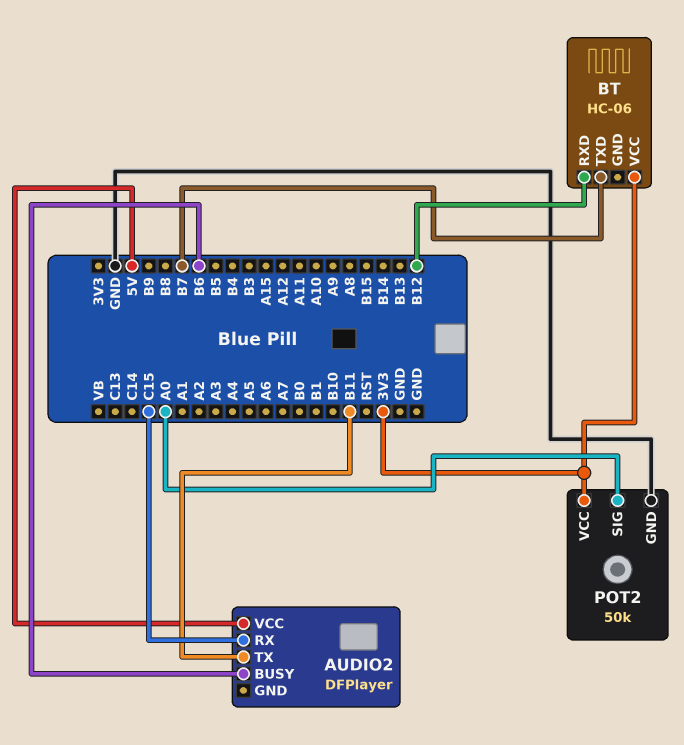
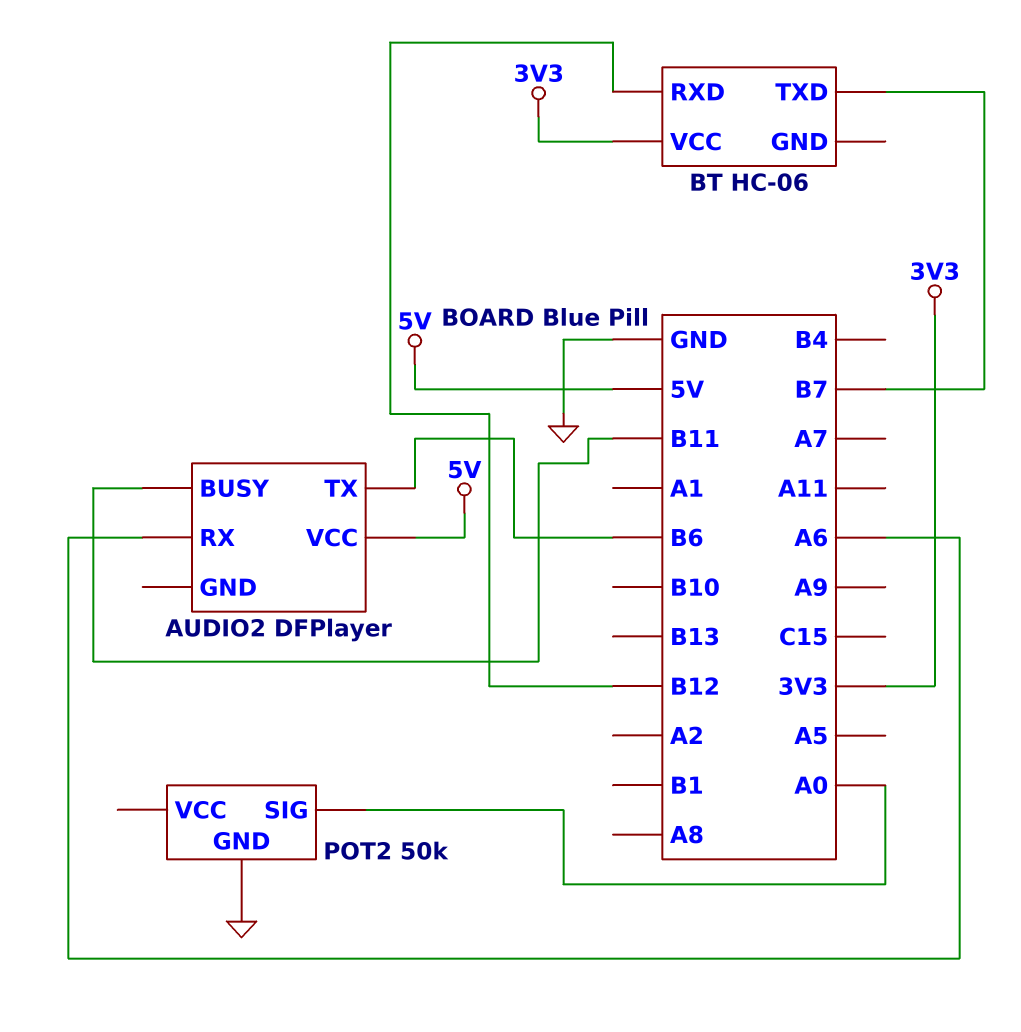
AUDIO2 pin BUSY: B6 -> B11
AUDIO2 pin RX: C15 -> A6
AUDIO2 pin TX: B11 -> B6
POT2 pin VCC: 3V3 -> none

